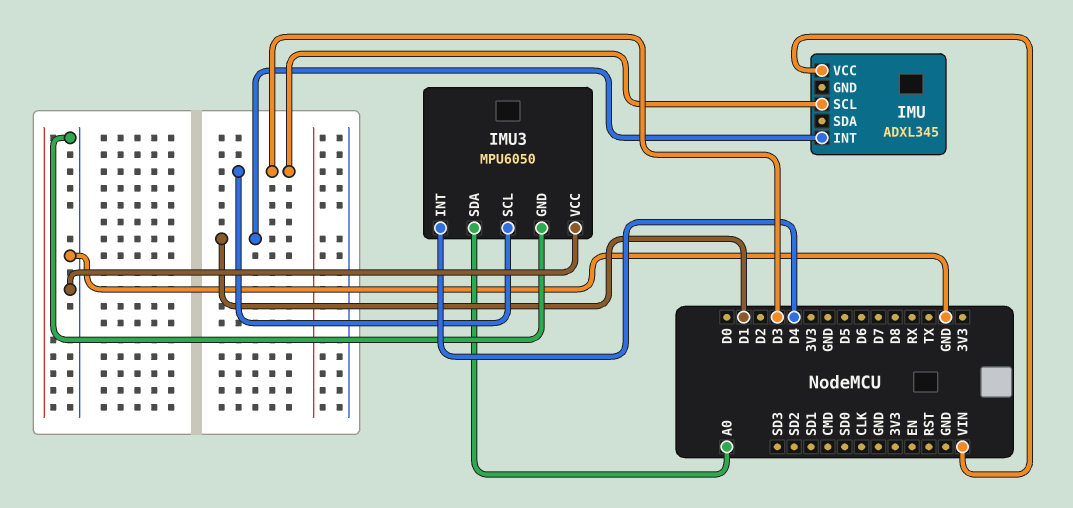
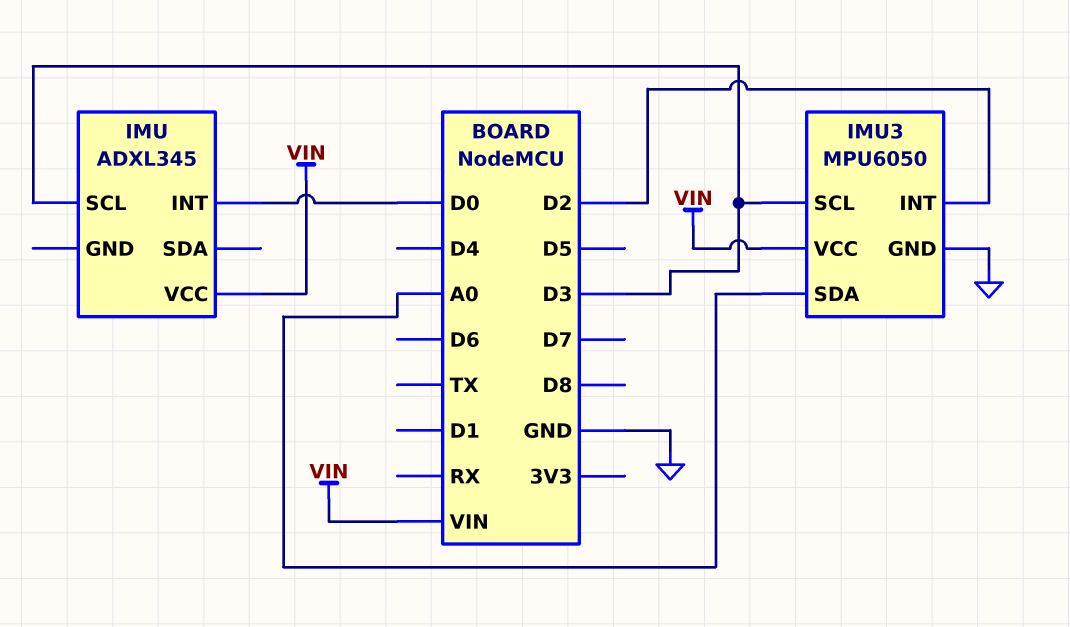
IMU pin INT: D1 -> D0
IMU3 pin INT: D4 -> D2
IMU3 pin VCC: GND -> VIN

